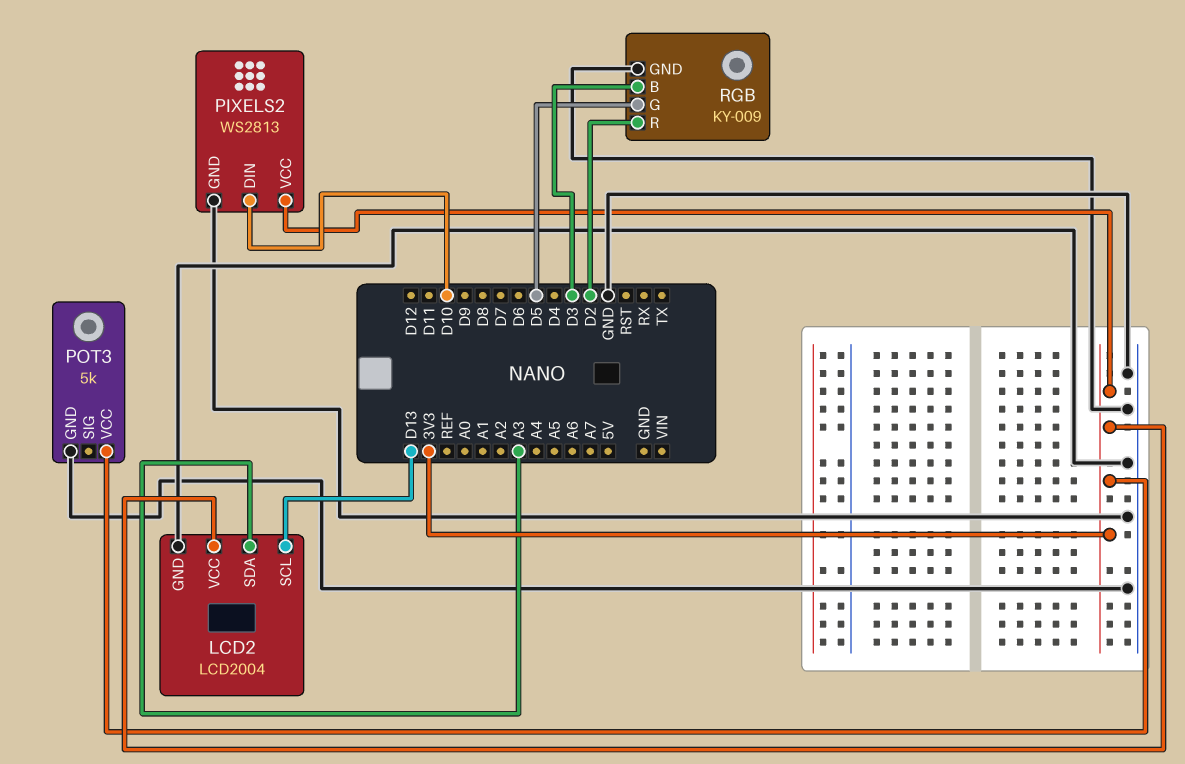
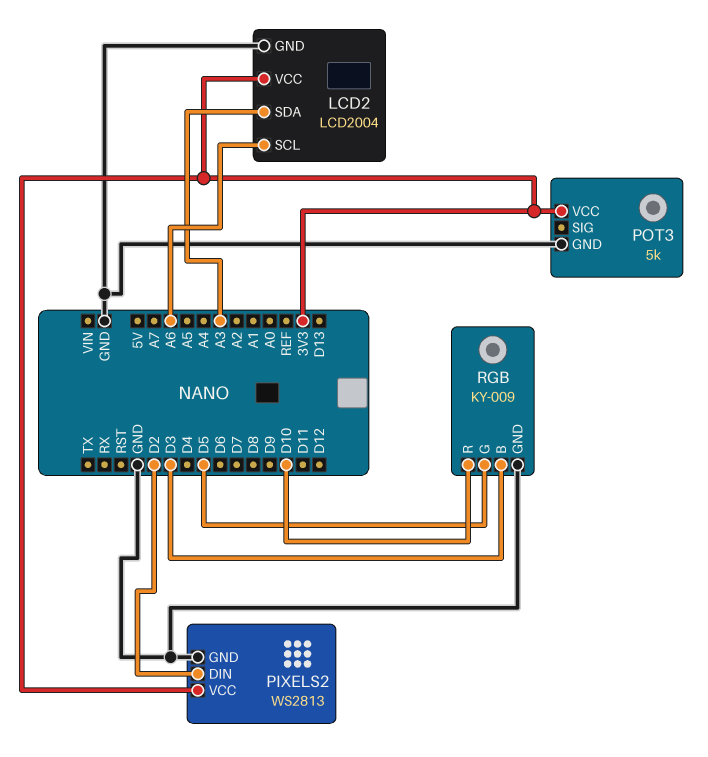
LCD2 pin SCL: D13 -> A6
PIXELS2 pin DIN: D10 -> D2
RGB pin R: D2 -> D10

